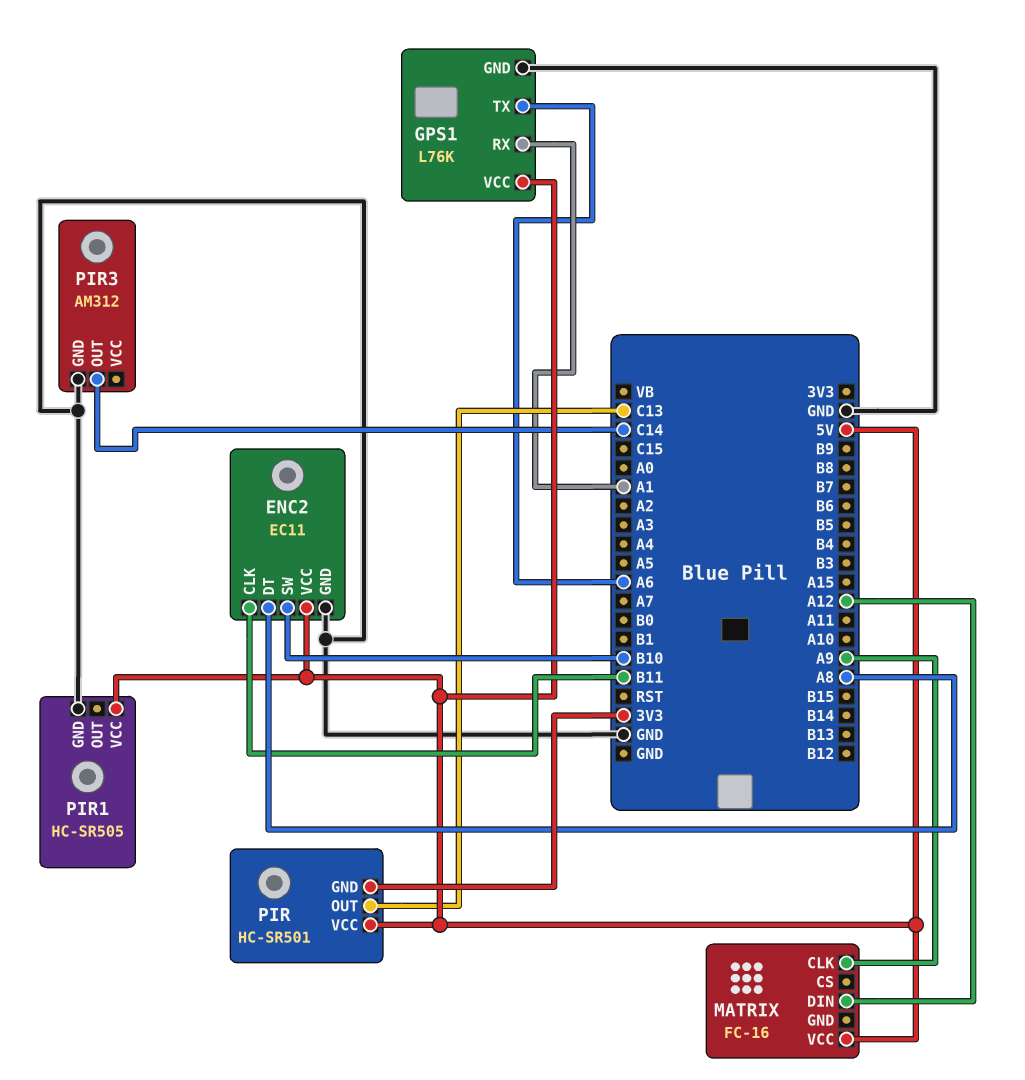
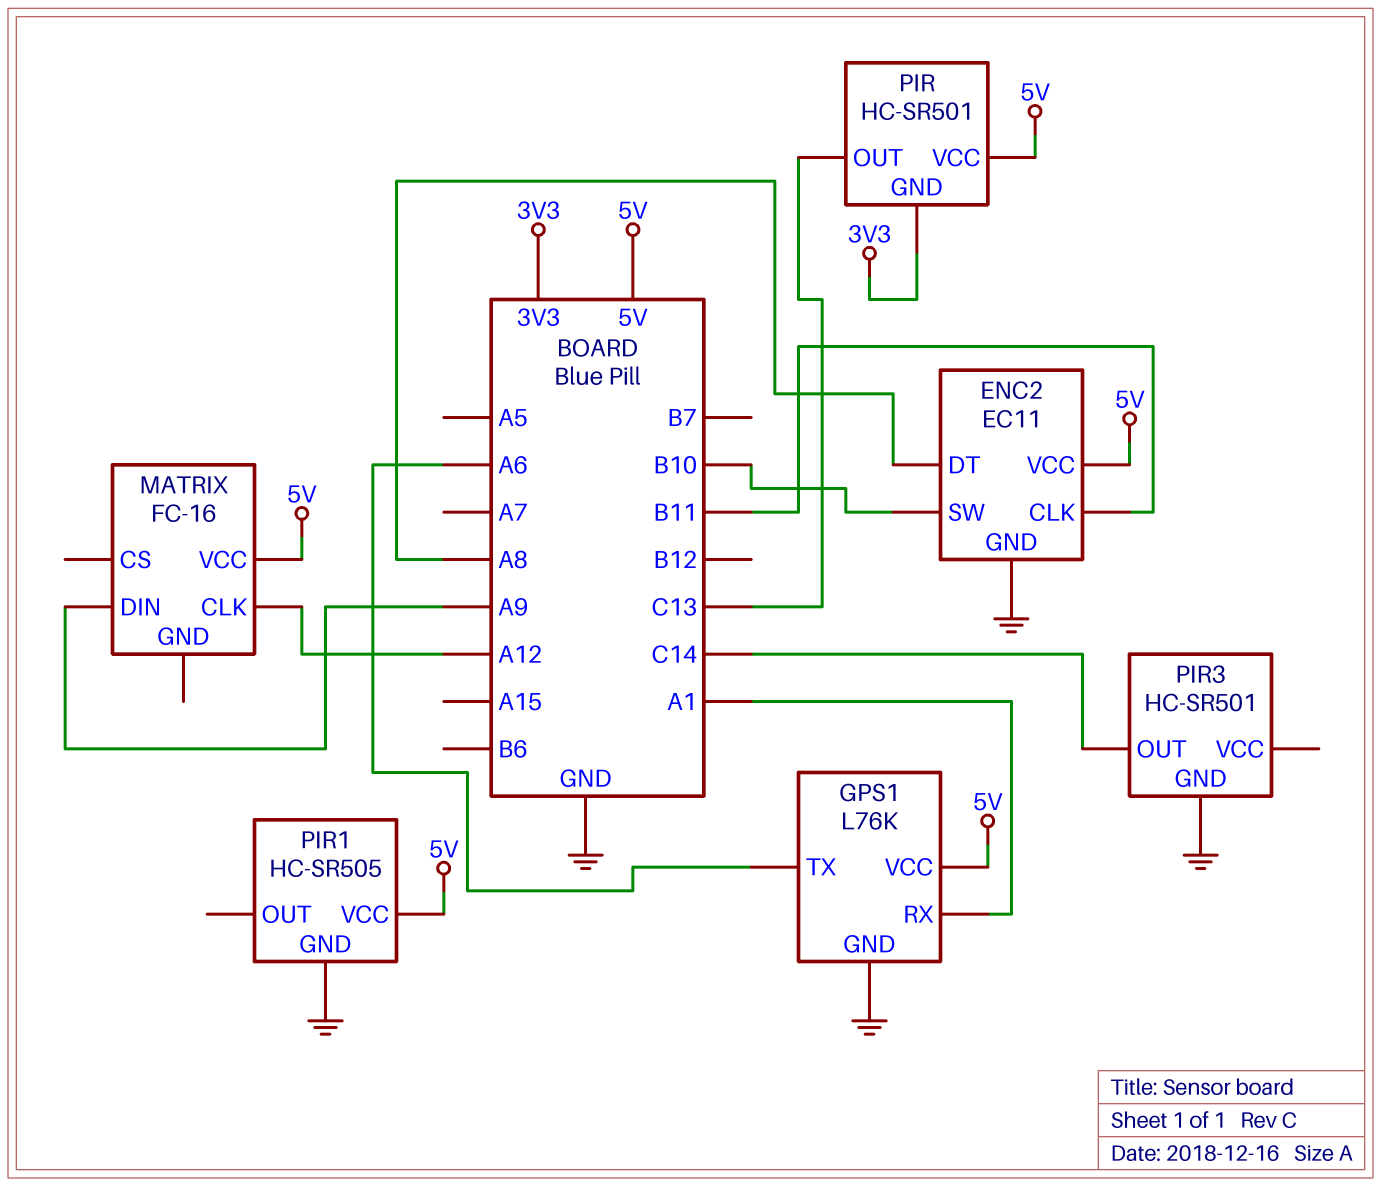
MATRIX pin CLK: A9 -> A12
MATRIX pin DIN: A12 -> A9
PIR3: AM312 -> HC-SR501

